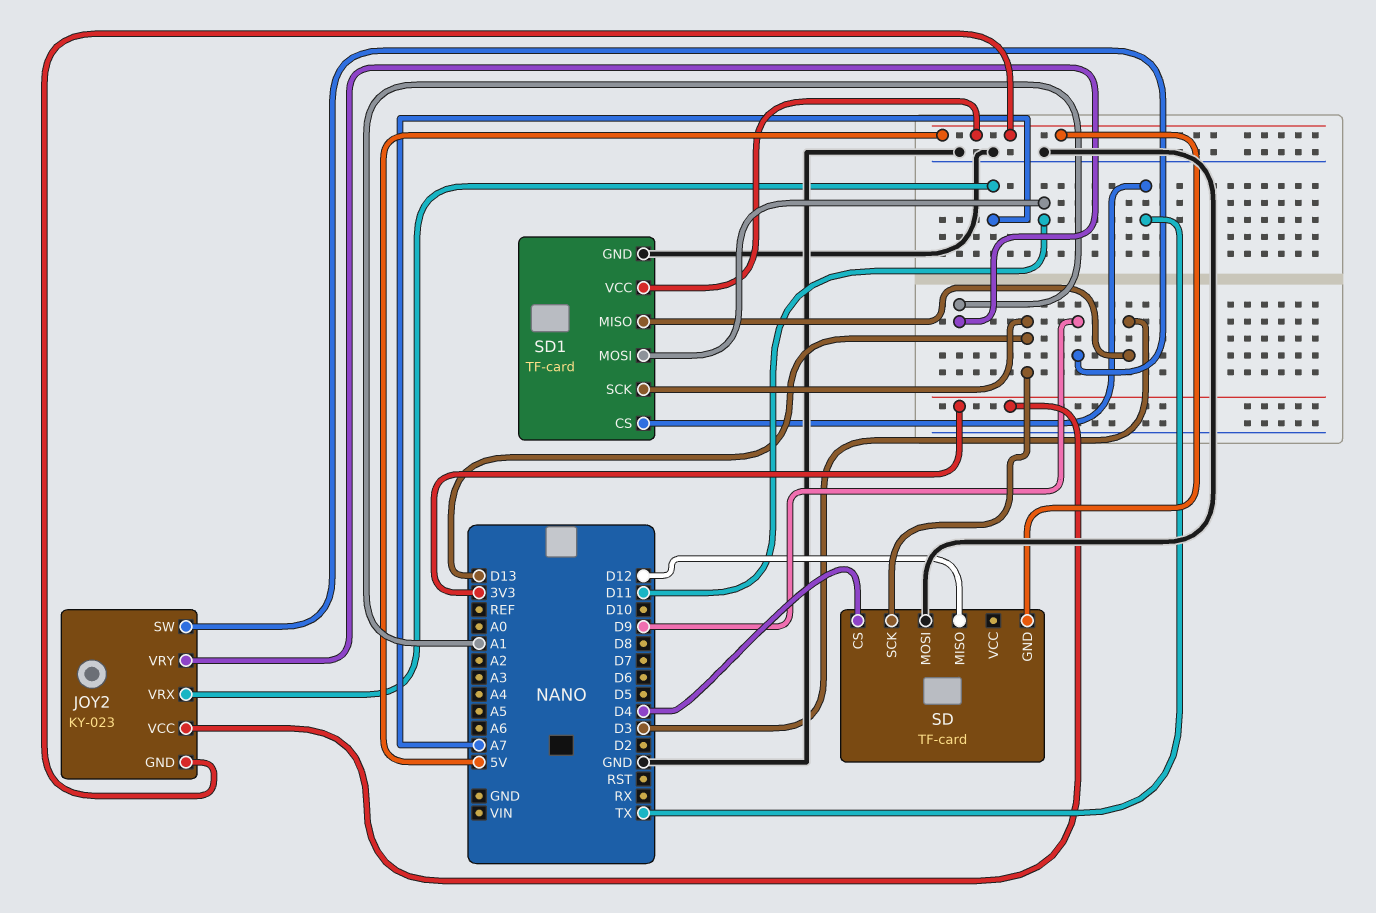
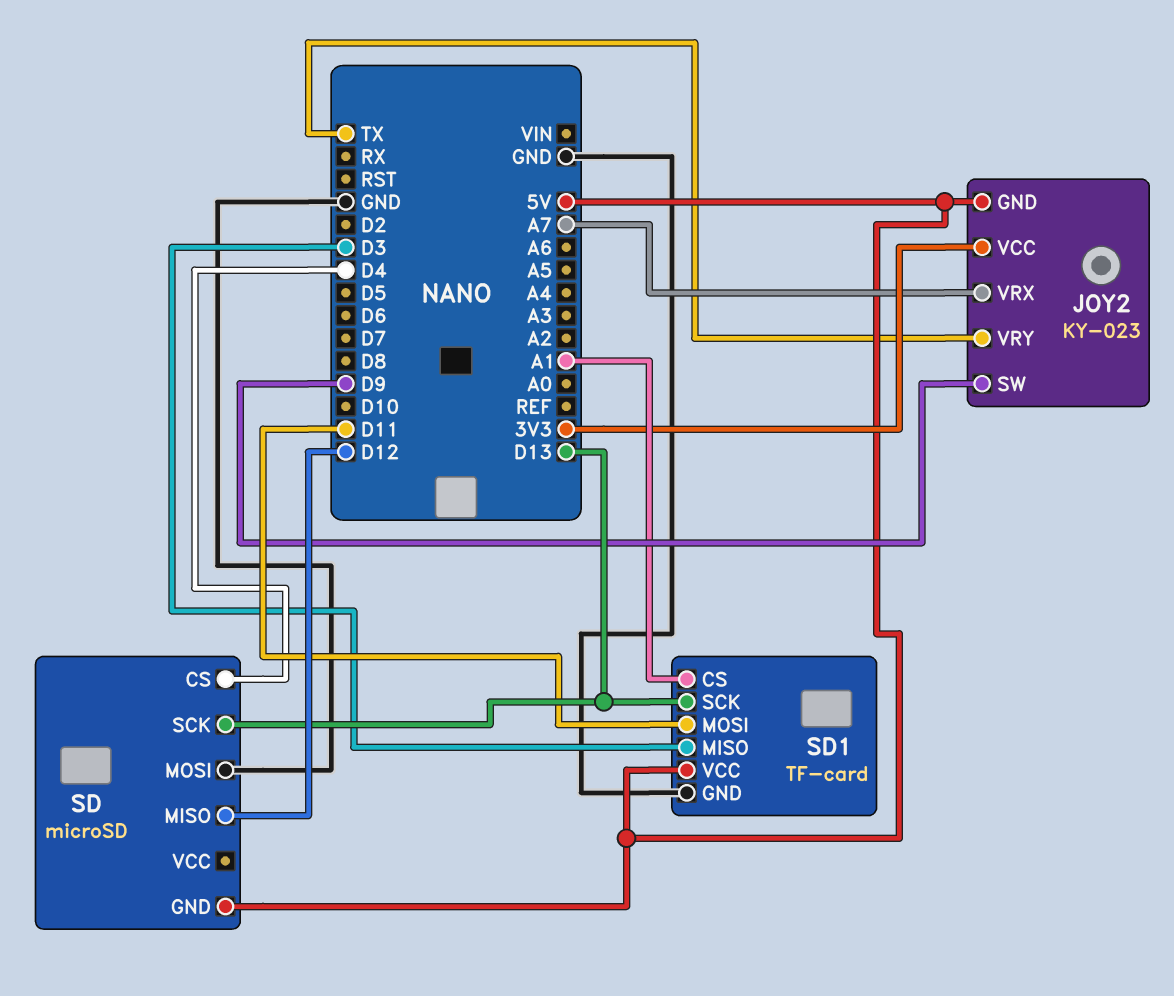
JOY2 pin VRY: A1 -> TX
SD: TF-card -> microSD
SD1 pin CS: TX -> A1

